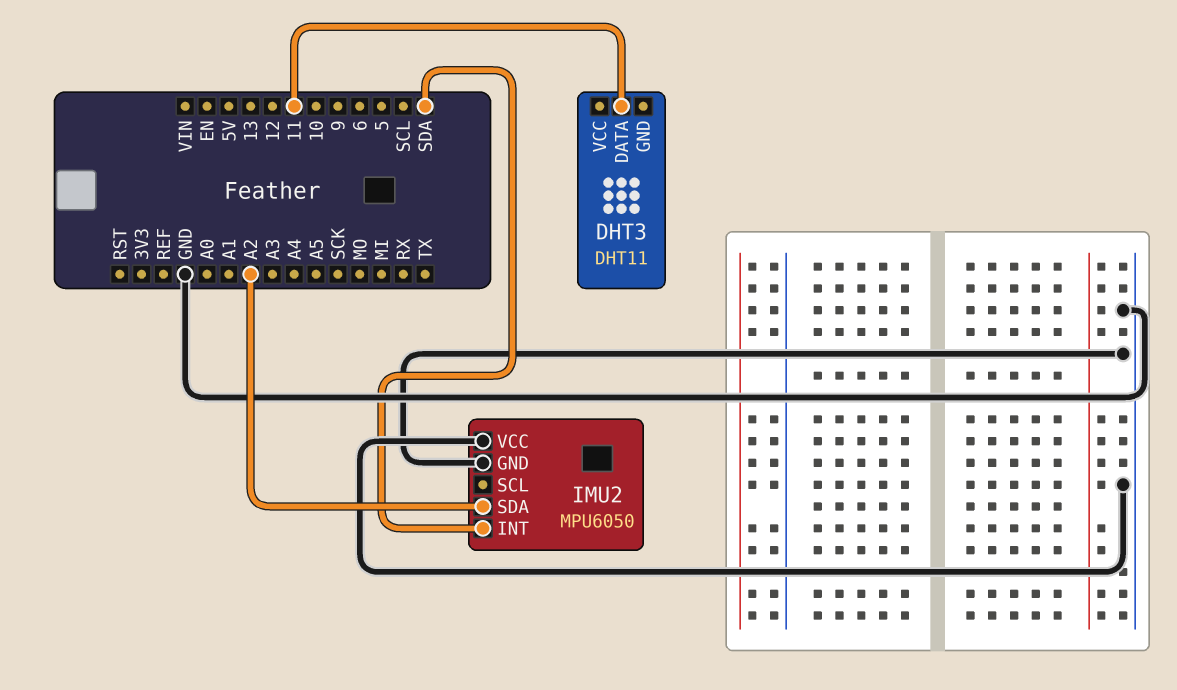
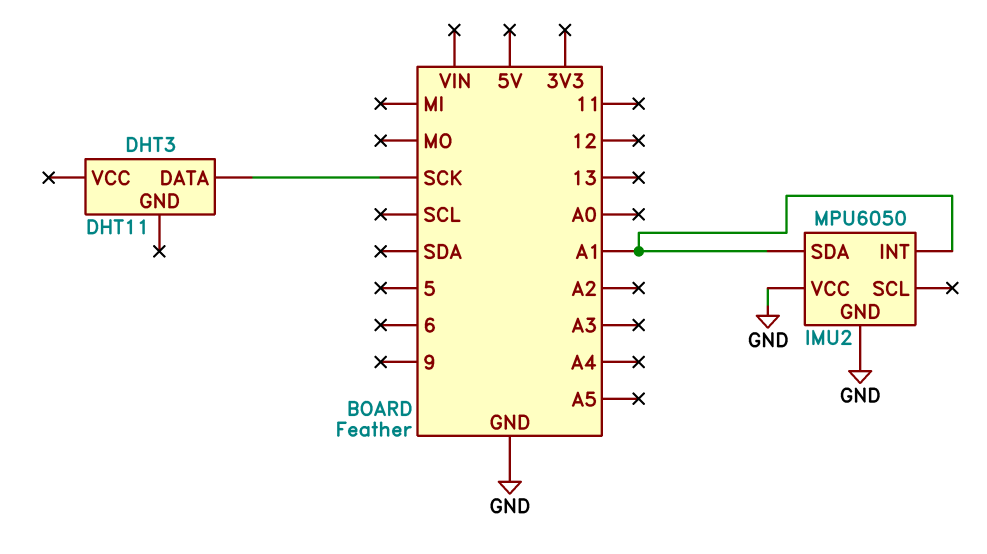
DHT3 pin DATA: 11 -> SCK
IMU2 pin INT: SDA -> A1
IMU2 pin SDA: A2 -> A1

